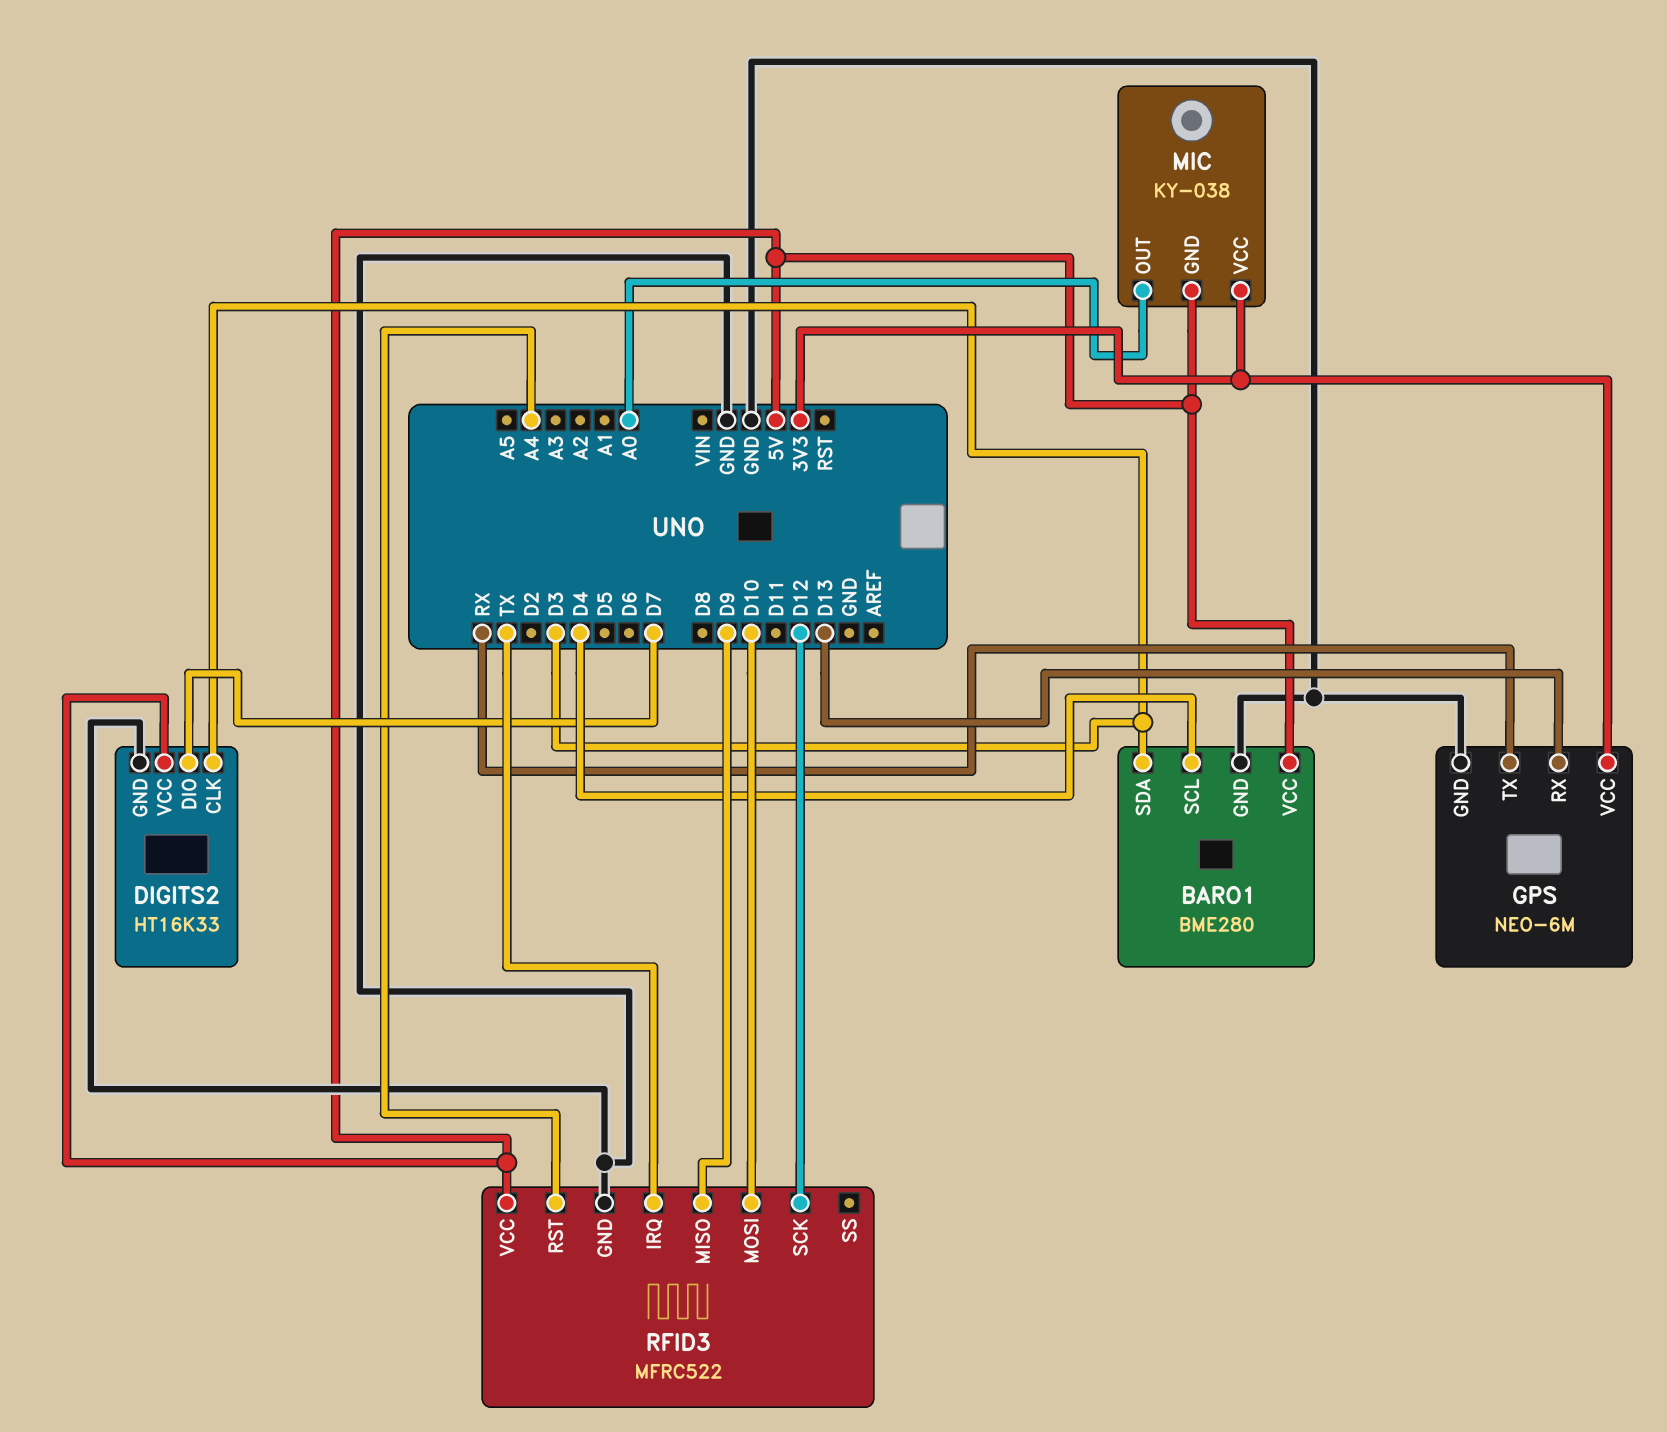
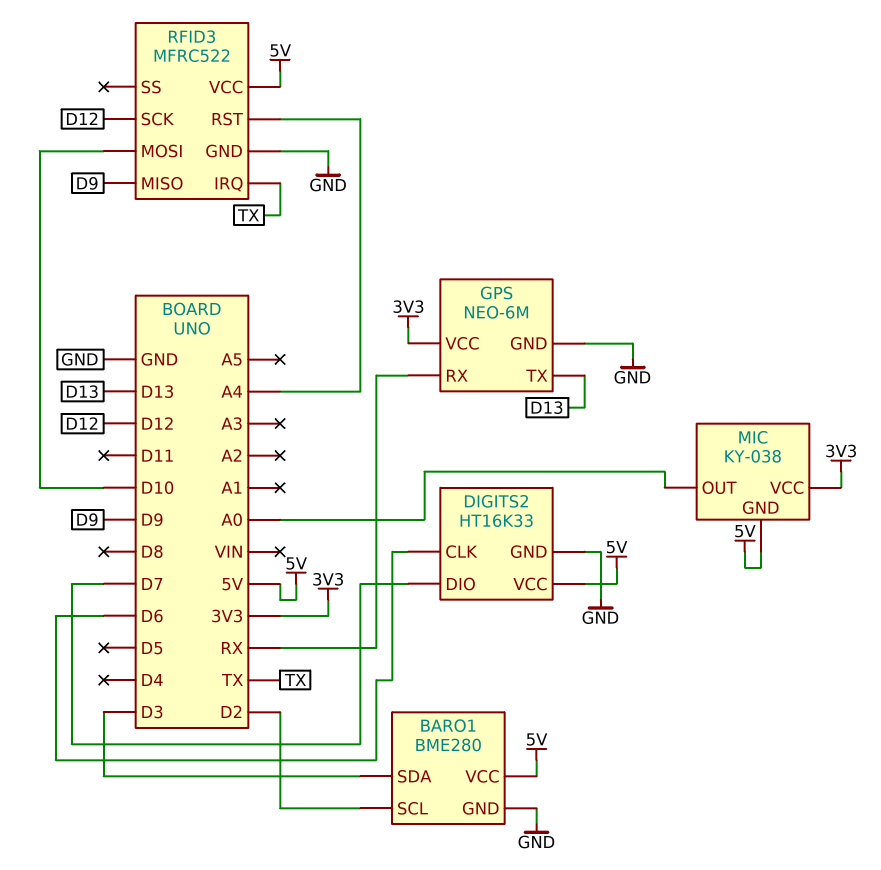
BARO1 pin SCL: D4 -> D2
DIGITS2 pin CLK: D3 -> D6
GPS pin RX: D13 -> RX
GPS pin TX: RX -> D13

